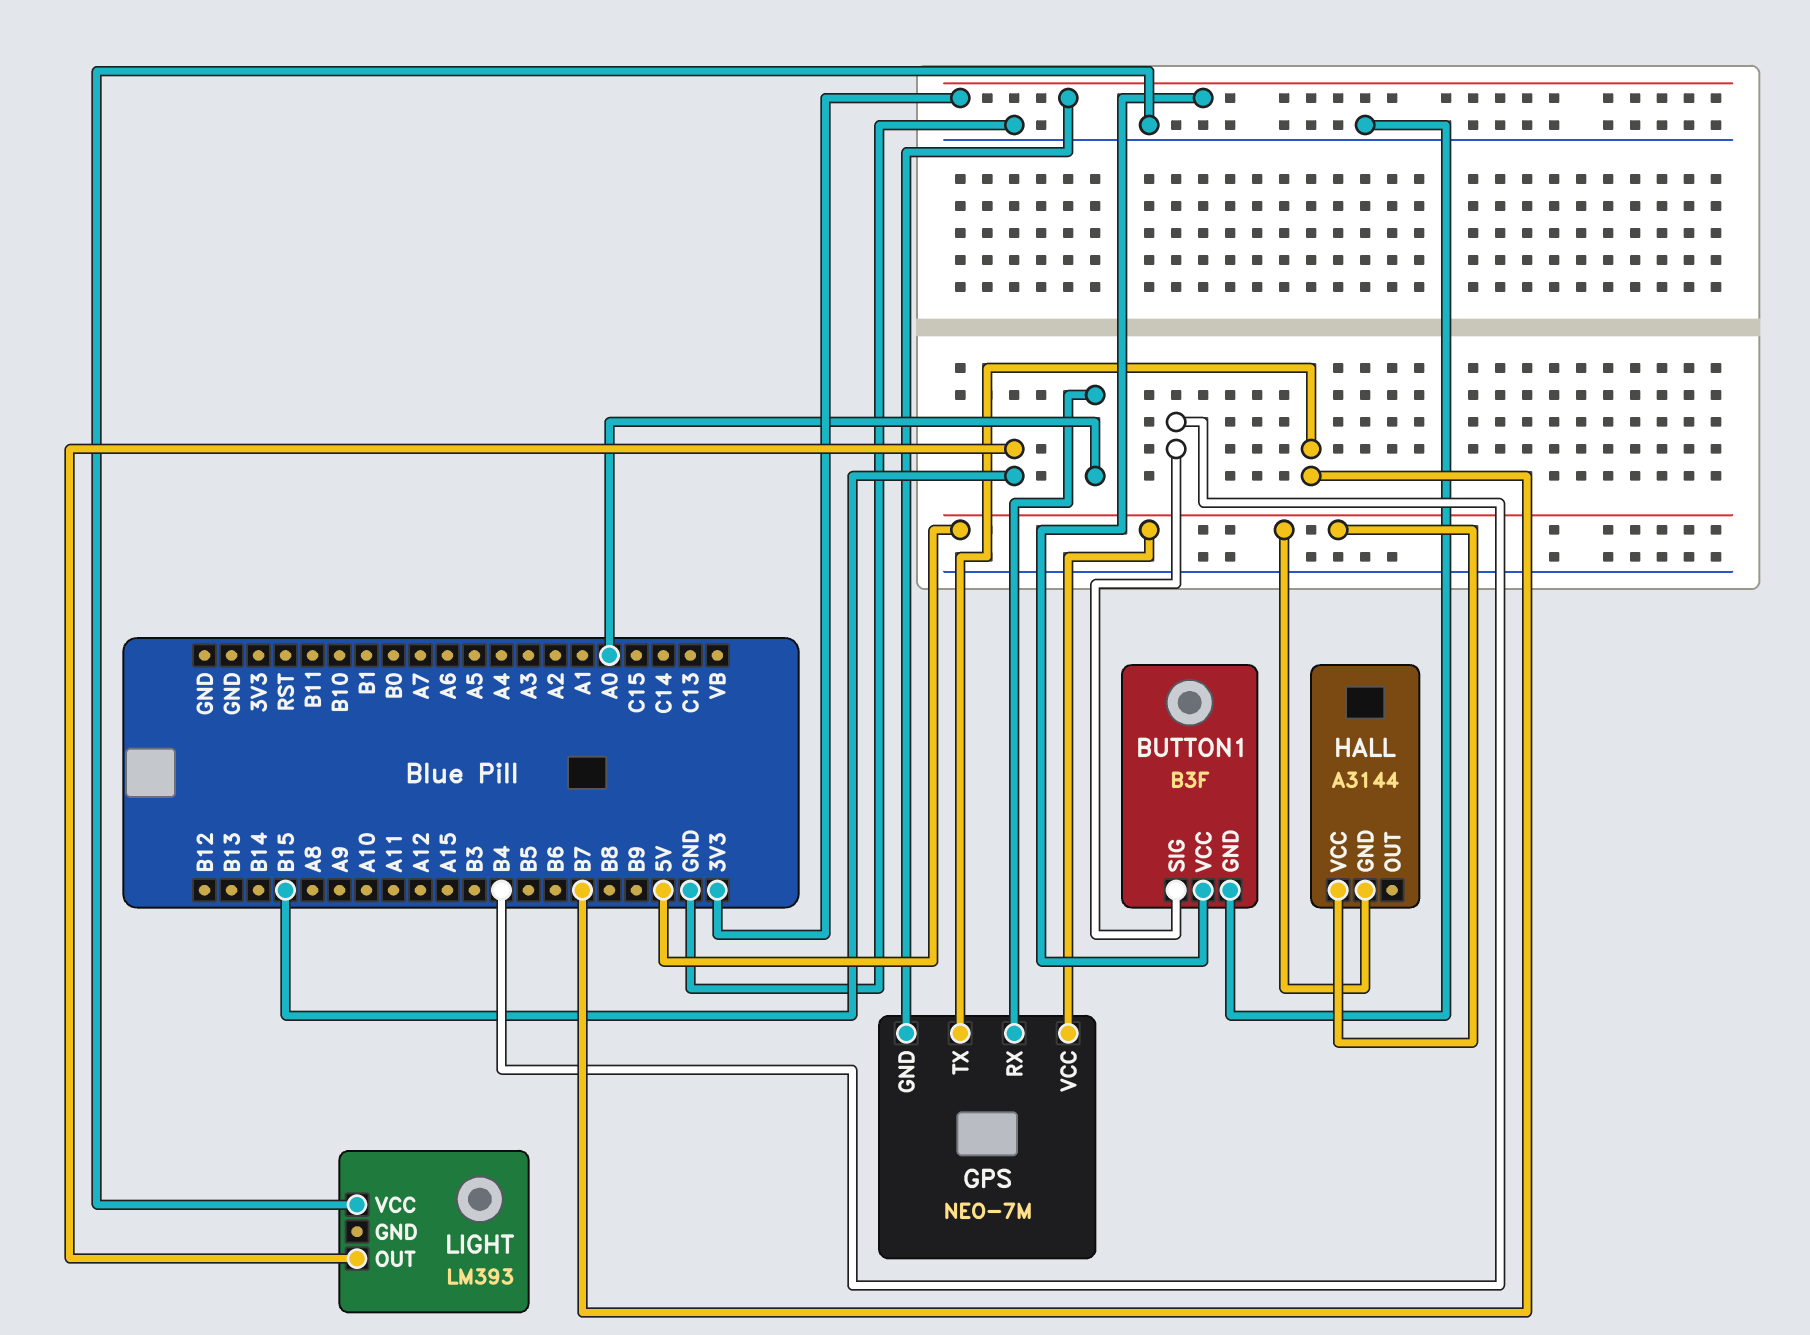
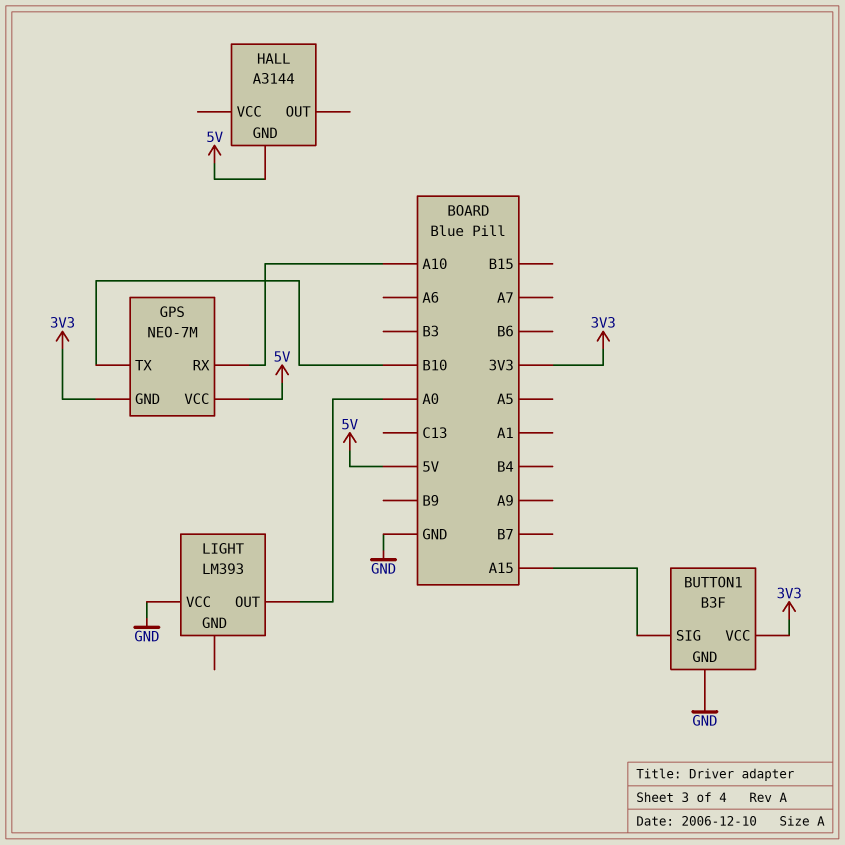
BUTTON1 pin SIG: B4 -> A15
GPS pin RX: A0 -> A10
GPS pin TX: B7 -> B10
HALL pin VCC: 5V -> none
LIGHT pin OUT: B15 -> A0

